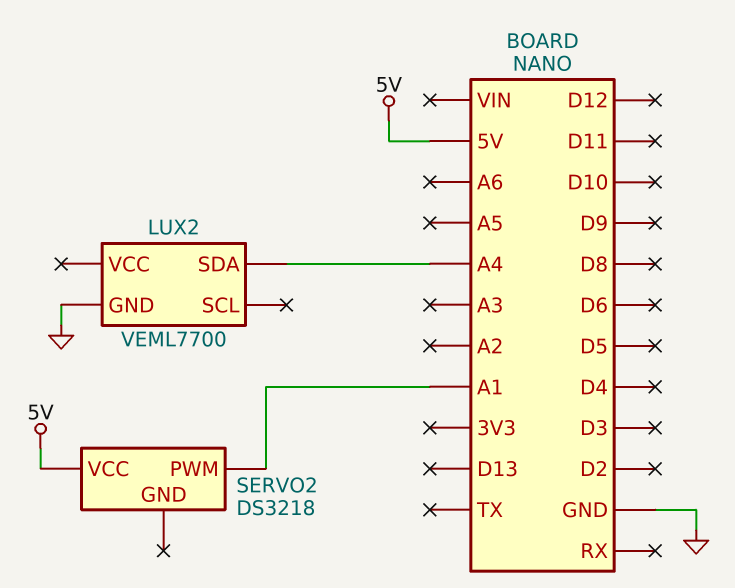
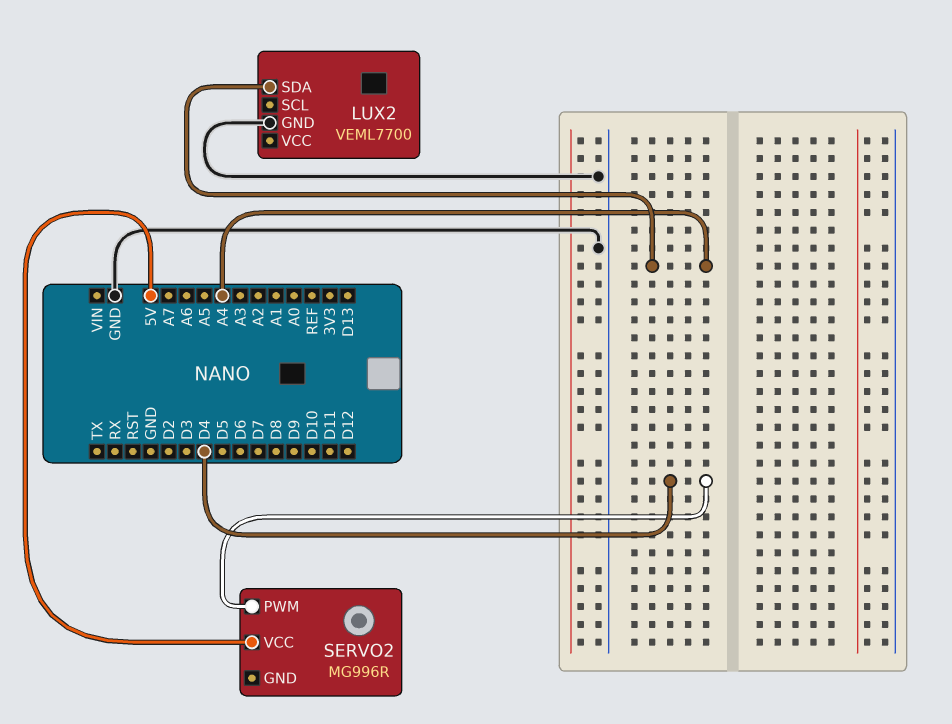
SERVO2: DS3218 -> MG996R
SERVO2 pin PWM: A1 -> D4

